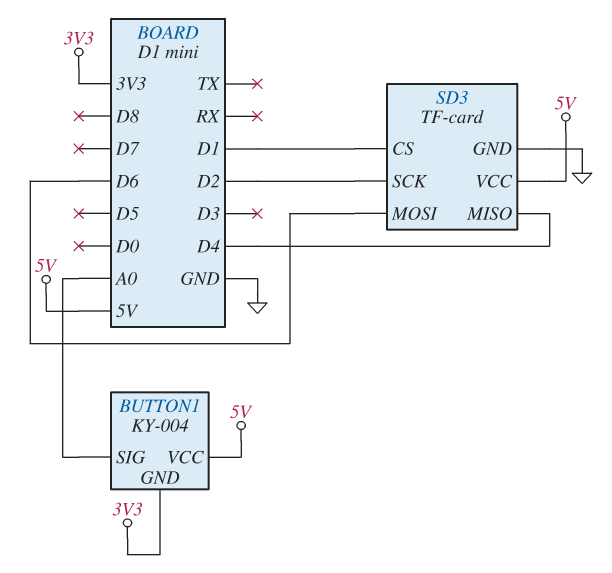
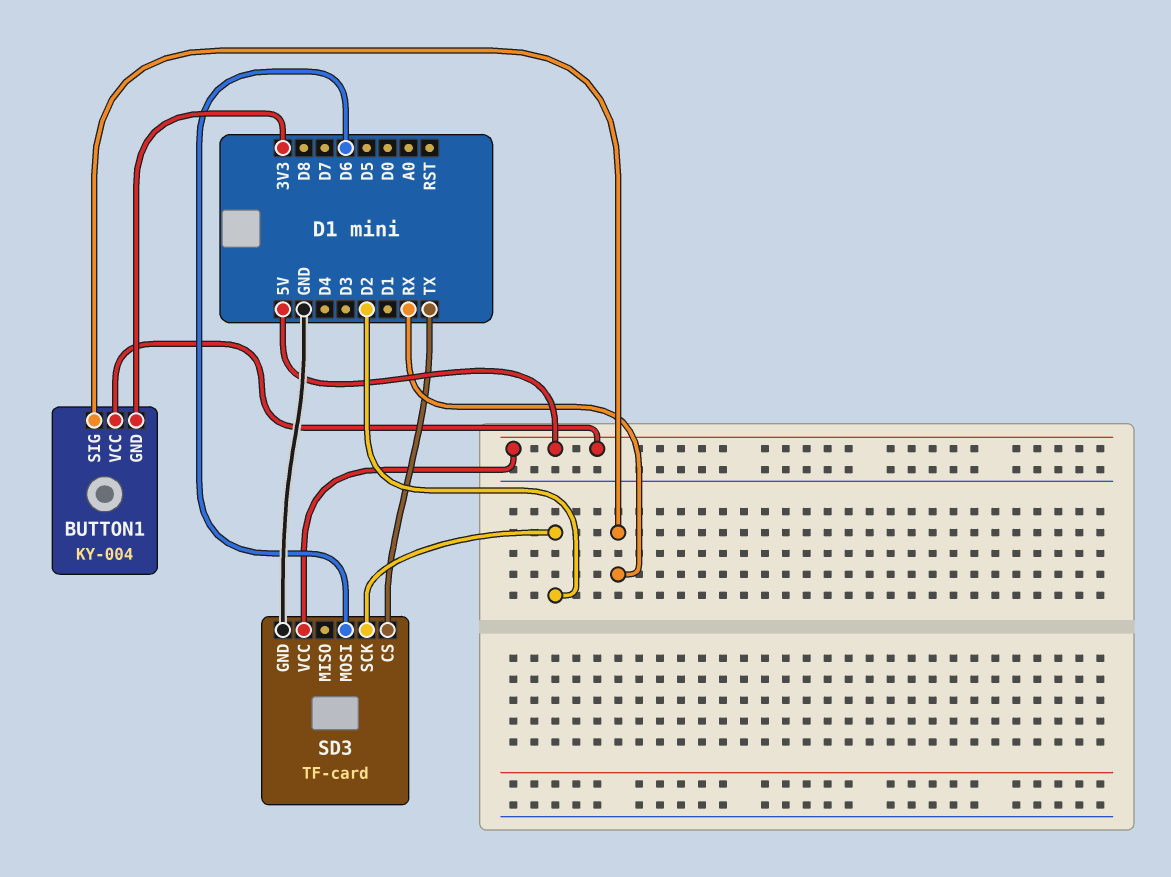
BUTTON1 pin SIG: A0 -> RX
SD3 pin CS: D1 -> TX
SD3 pin MISO: D4 -> none

